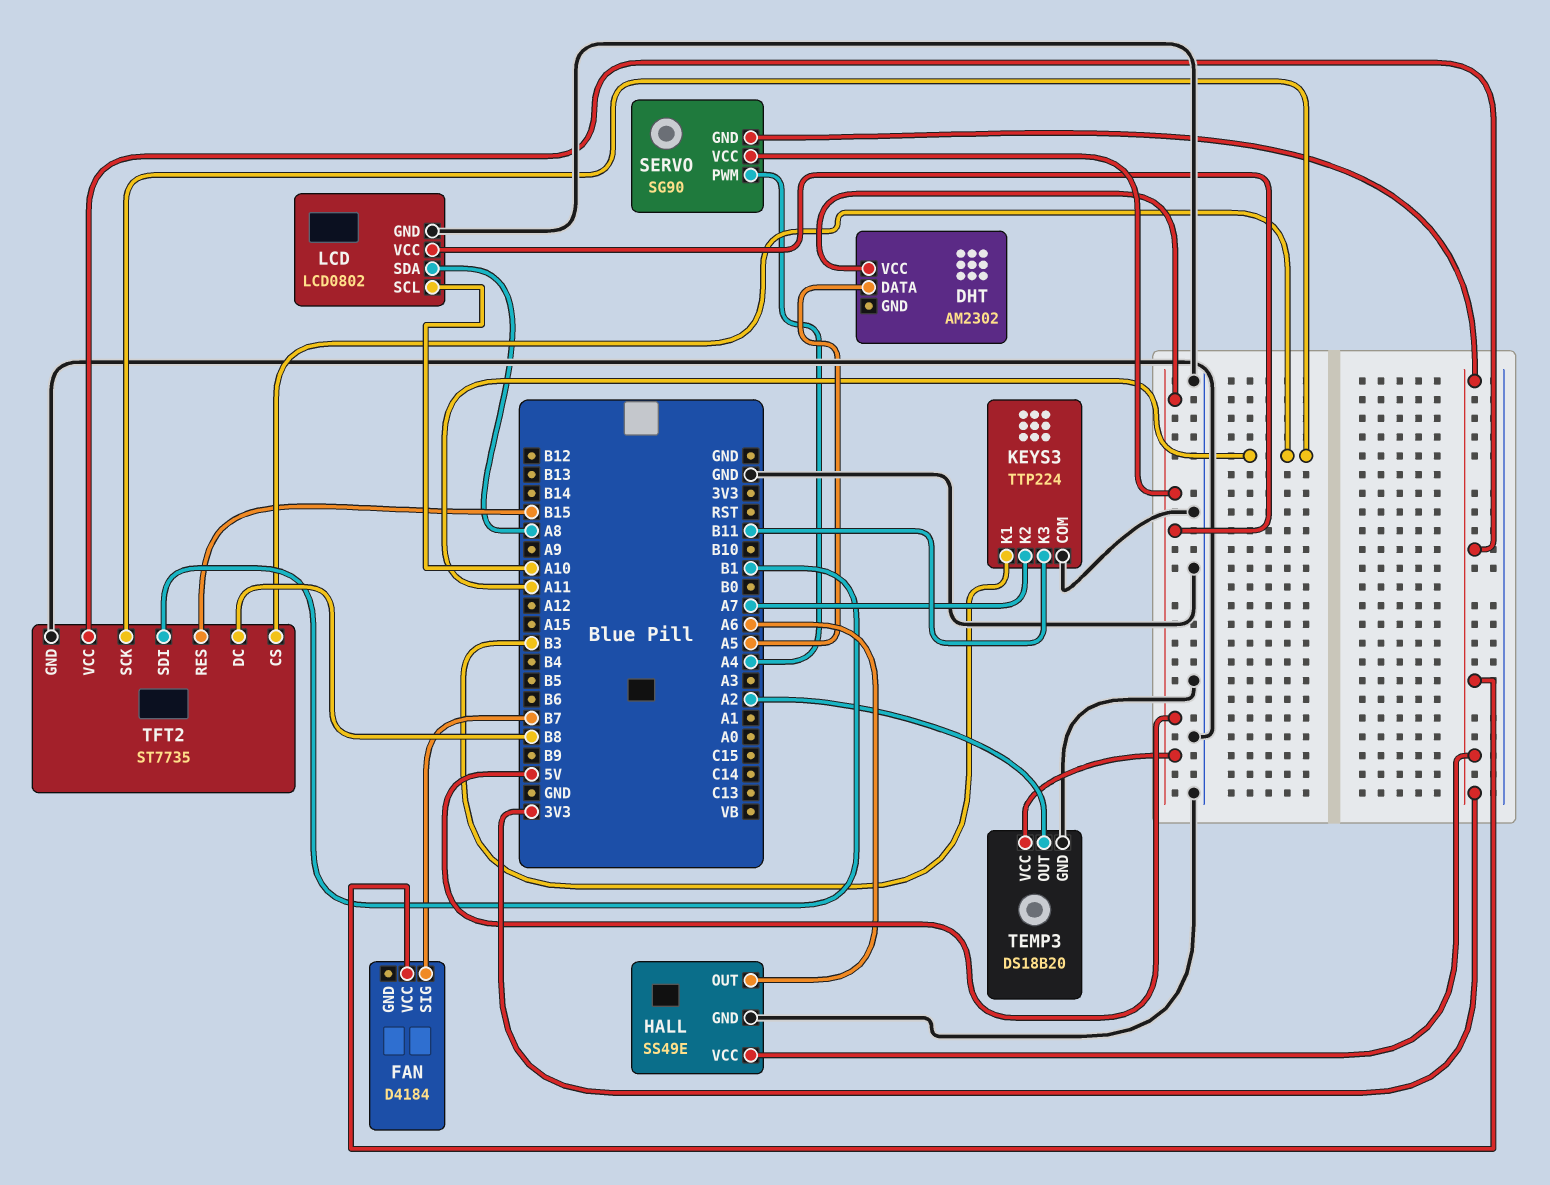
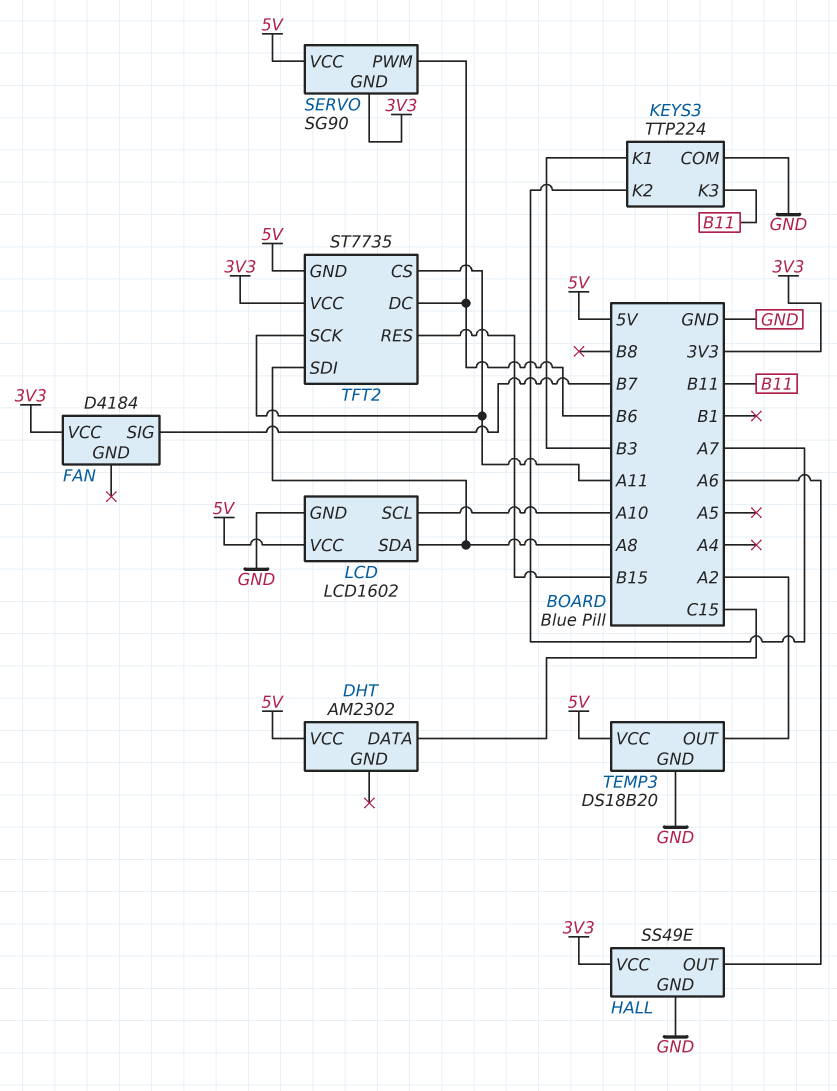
DHT pin DATA: A5 -> C15
LCD: LCD0802 -> LCD1602
SERVO pin PWM: A4 -> B6
TFT2 pin DC: B8 -> B6
TFT2 pin GND: GND -> 5V
TFT2 pin SDI: B1 -> A8

